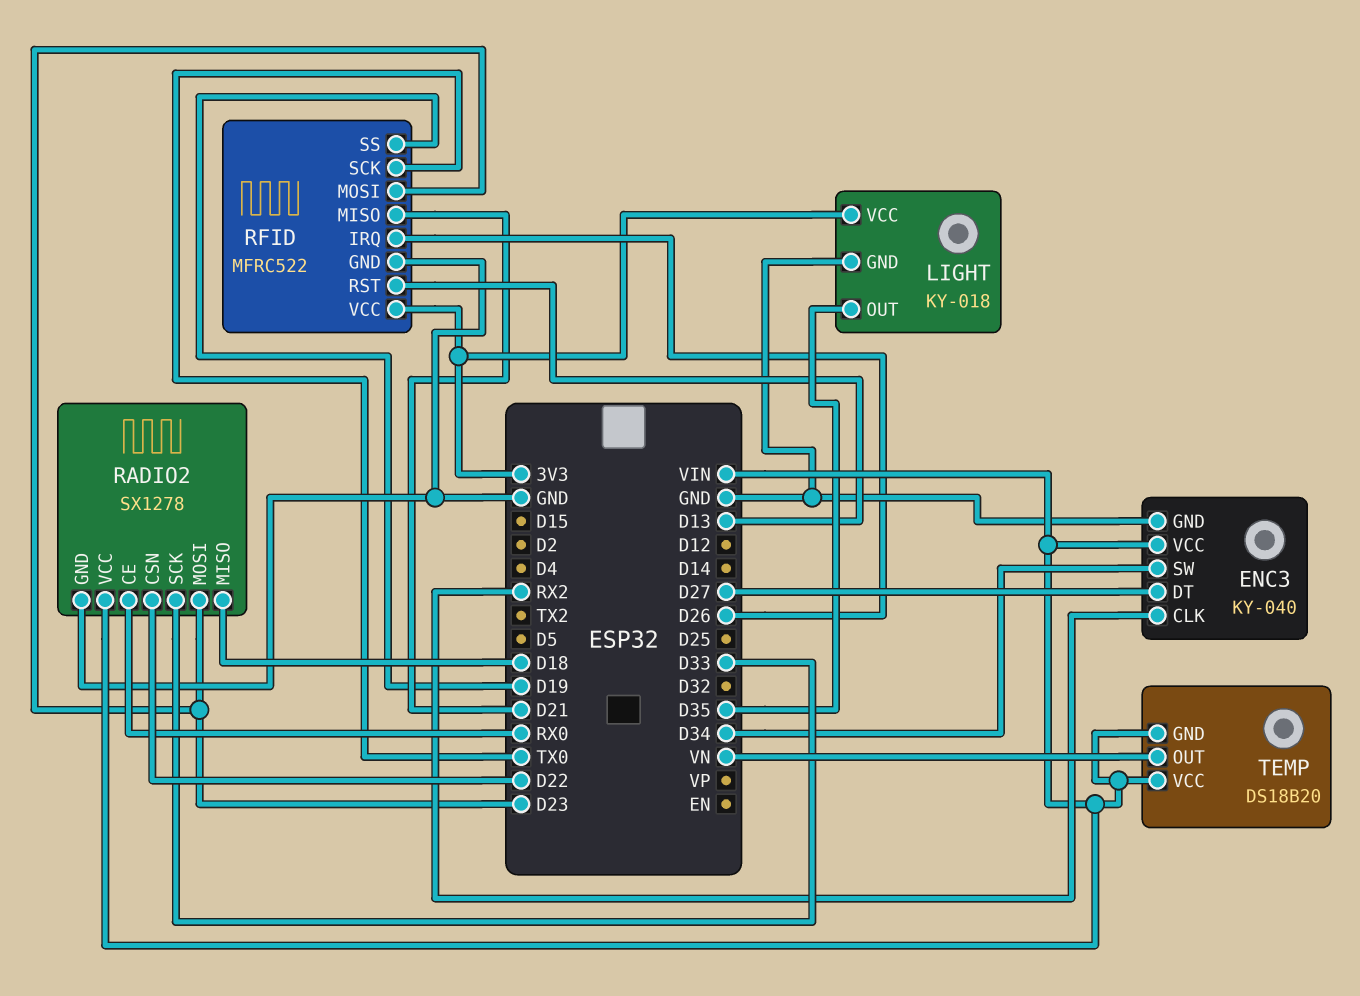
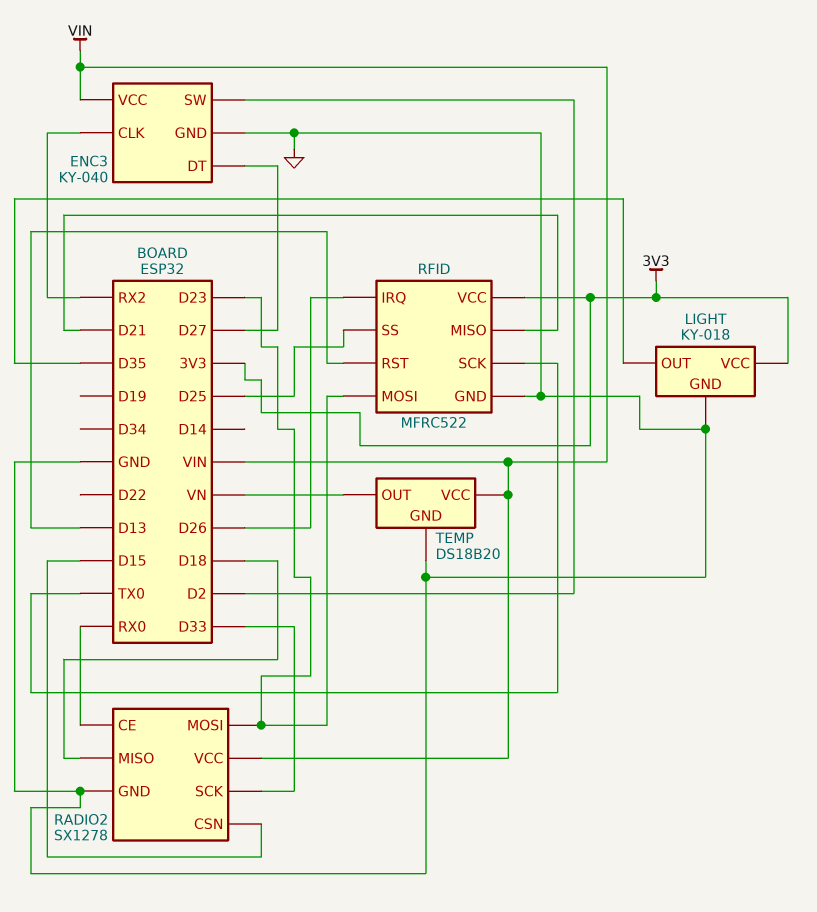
ENC3 pin SW: D34 -> D2
RADIO2 pin CSN: D22 -> D15
RFID pin SS: D19 -> D25
TEMP pin GND: VIN -> GND

